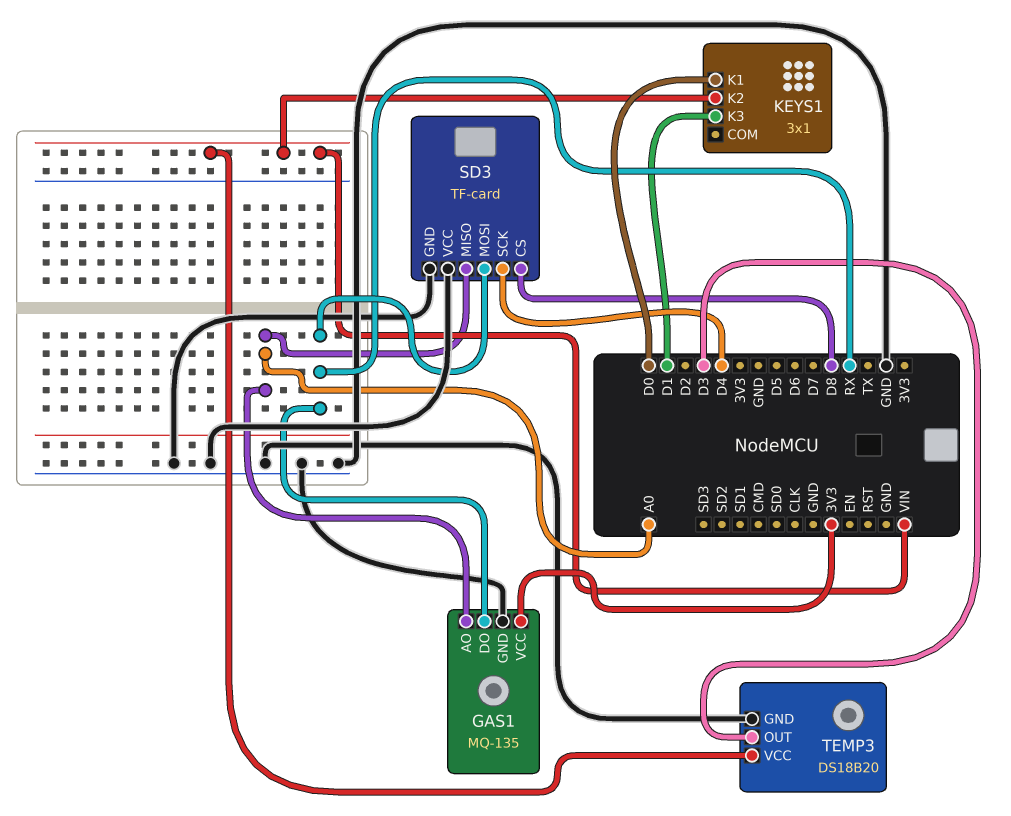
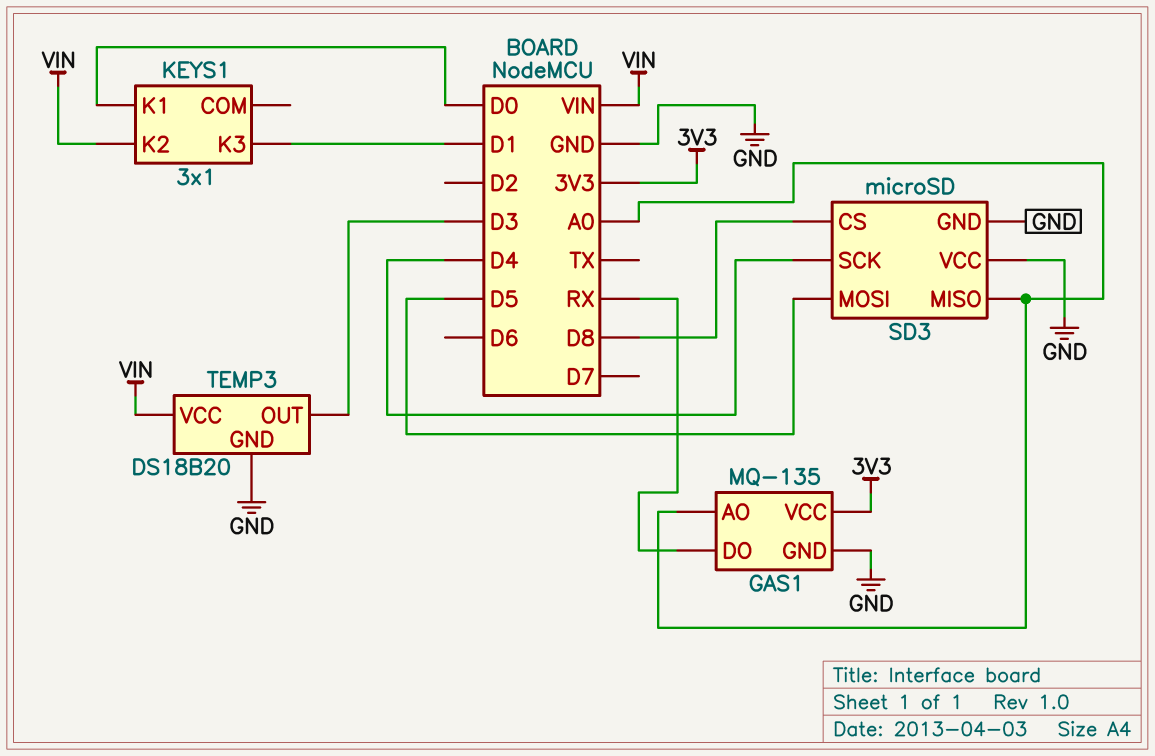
SD3: TF-card -> microSD
SD3 pin MOSI: RX -> D5

